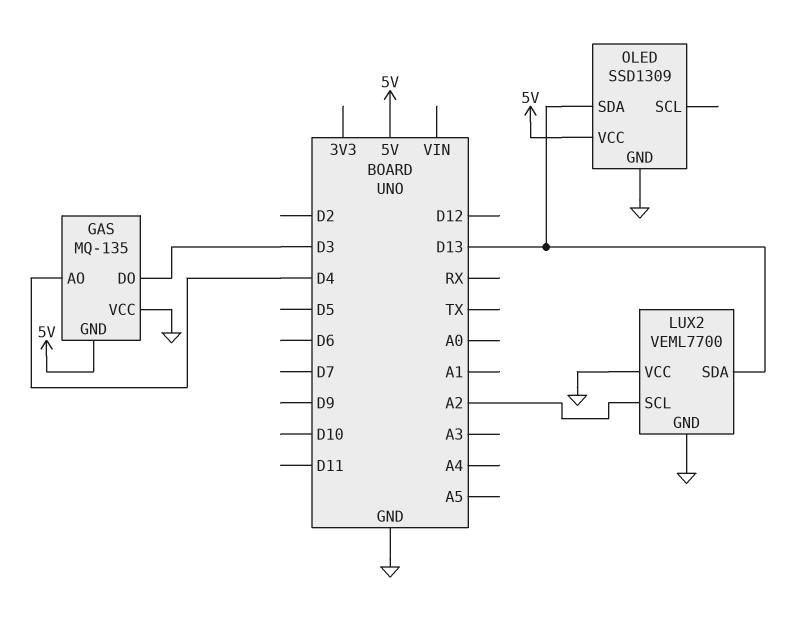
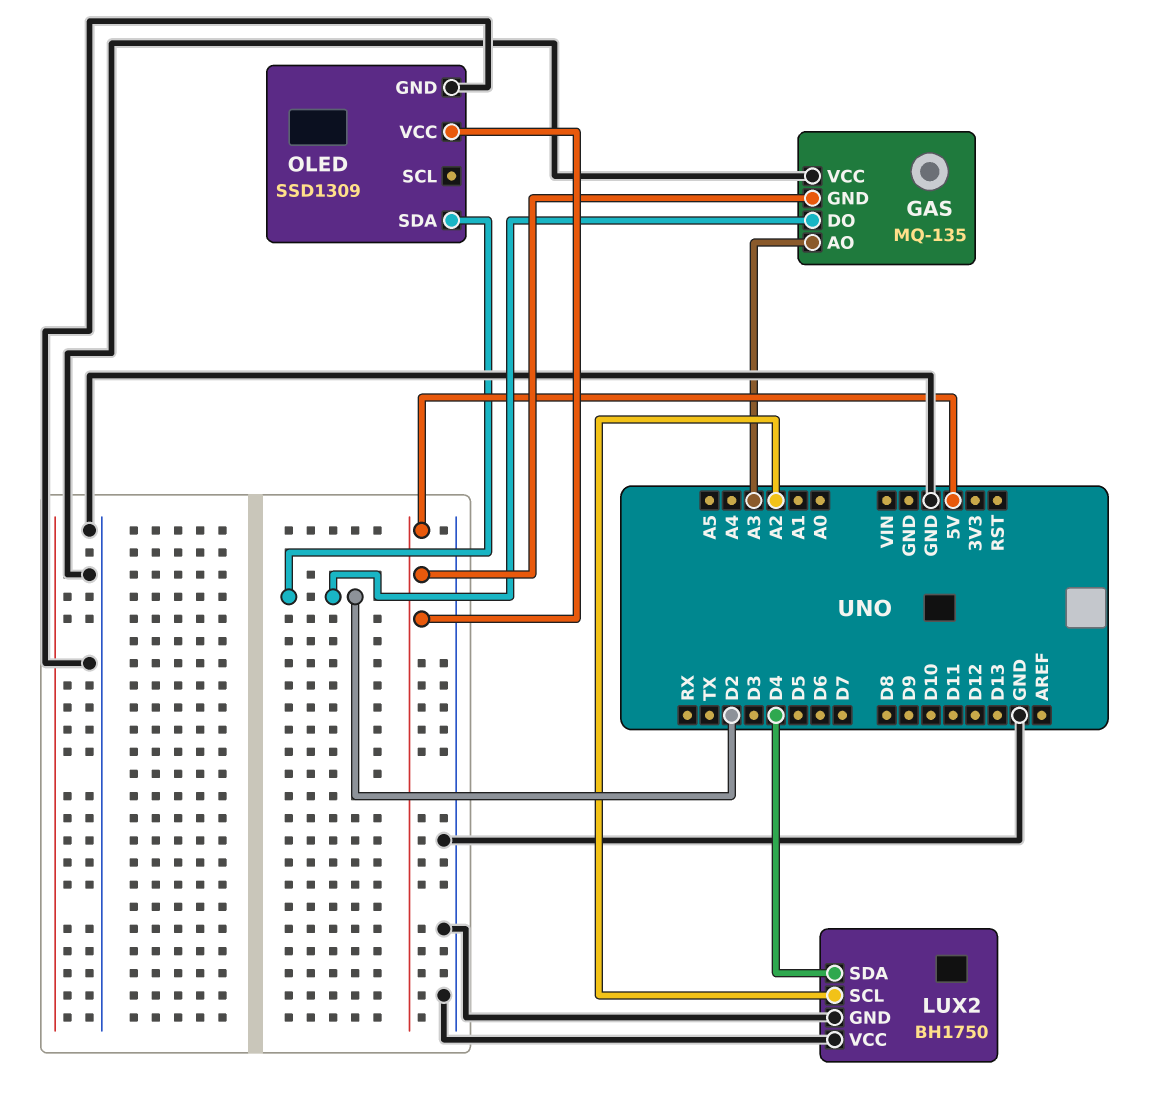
GAS pin AO: D4 -> A3
GAS pin DO: D3 -> D2
LUX2: VEML7700 -> BH1750
LUX2 pin SDA: D13 -> D4
OLED pin SDA: D13 -> D2

